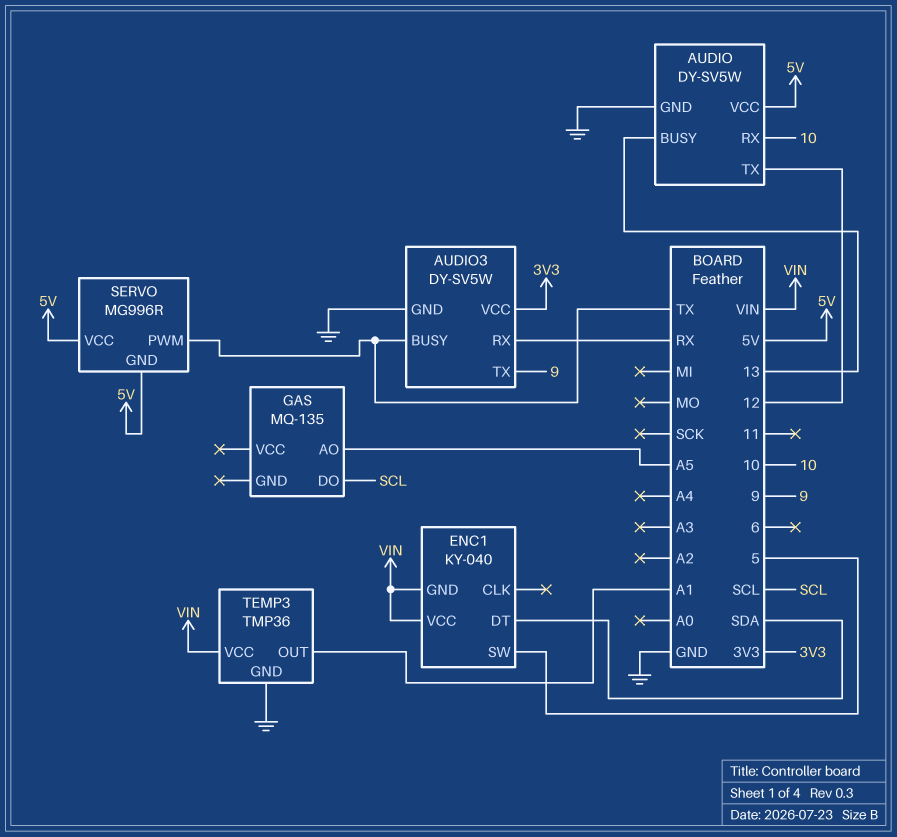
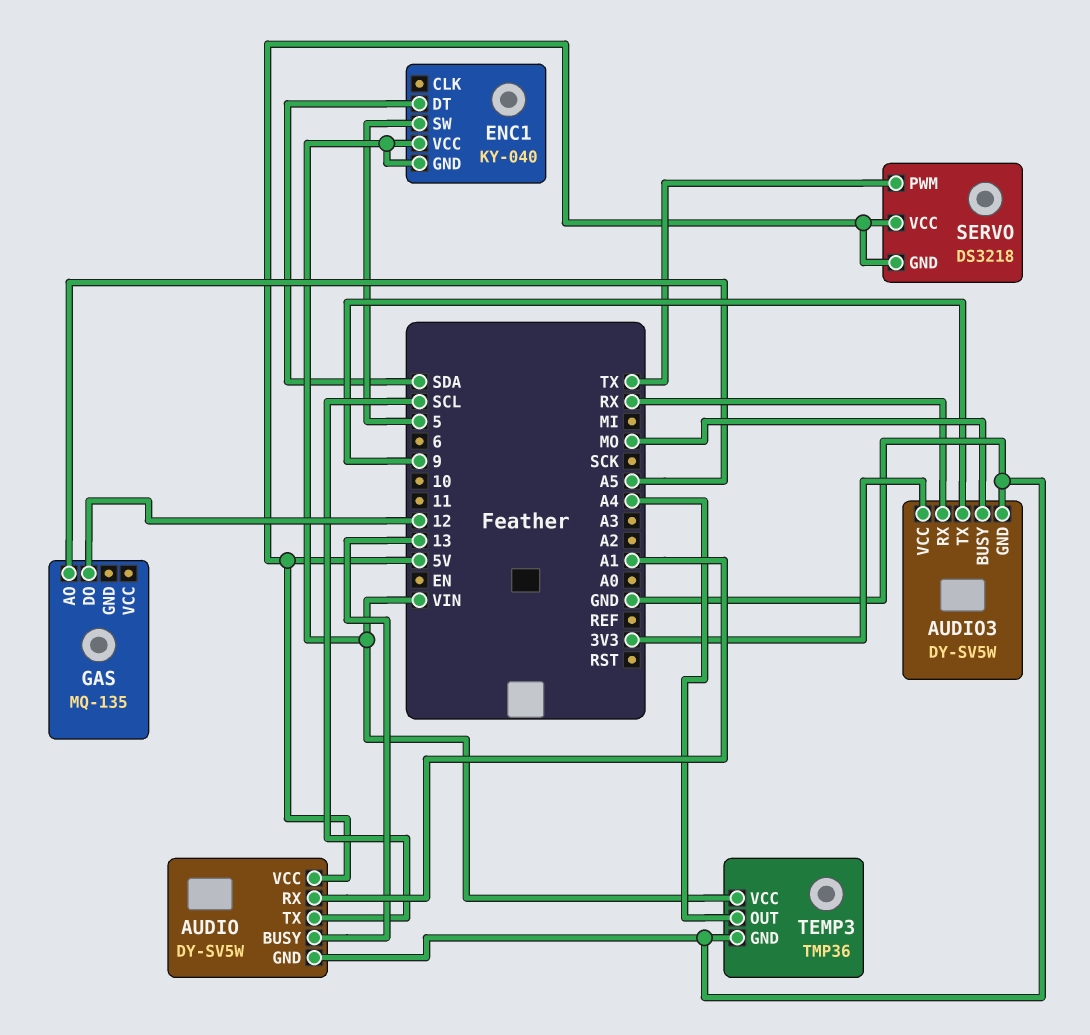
AUDIO pin RX: 10 -> A1
AUDIO pin TX: 12 -> SCL
AUDIO3 pin BUSY: TX -> MO
GAS pin DO: SCL -> 12
SERVO: MG996R -> DS3218
TEMP3 pin OUT: A1 -> A4

